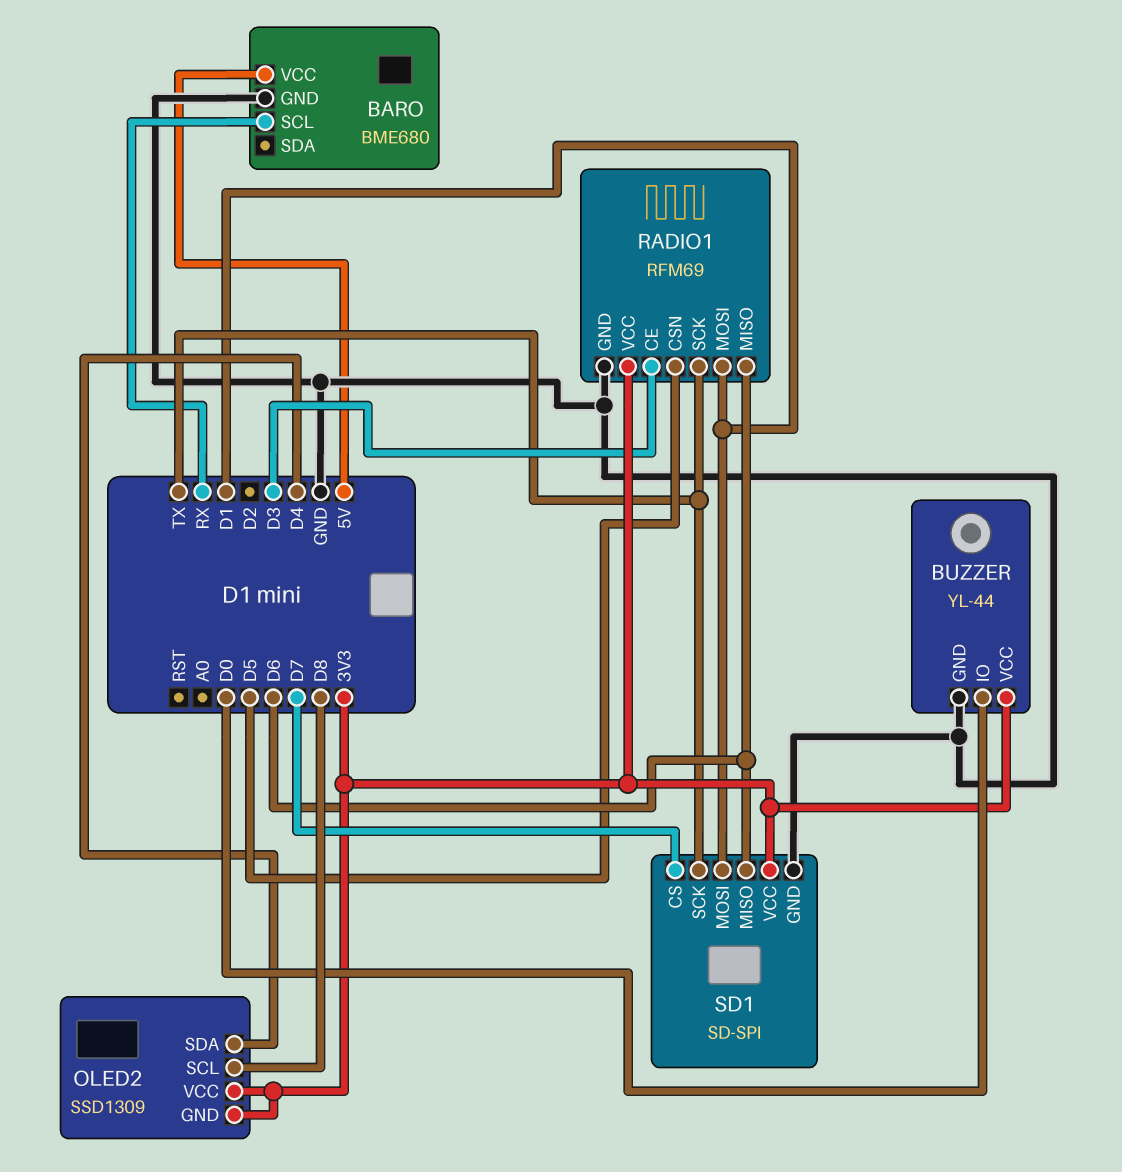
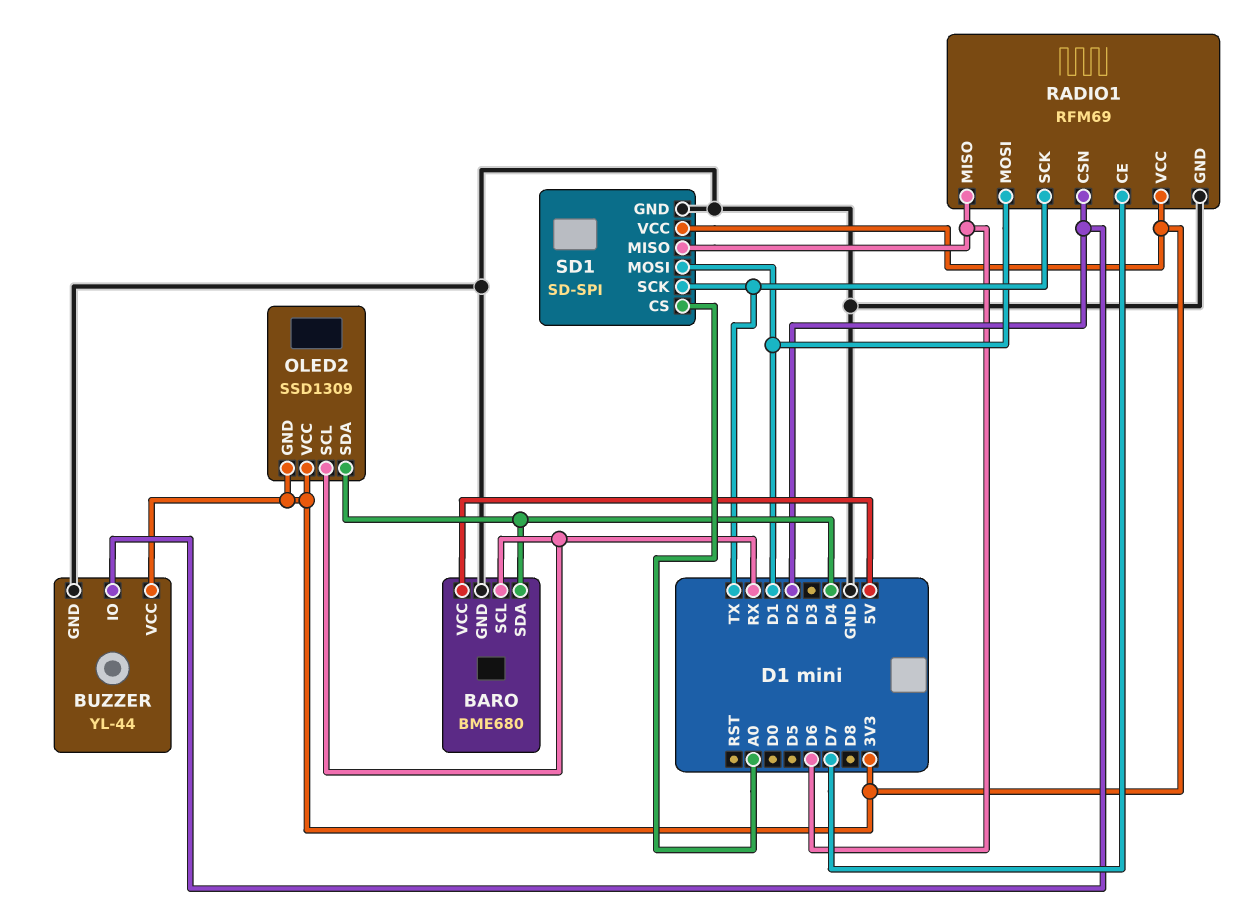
BARO pin SDA: none -> D4
BUZZER pin IO: D0 -> D2
OLED2 pin SCL: D8 -> RX
RADIO1 pin CE: D3 -> D7
RADIO1 pin CSN: D5 -> D2
SD1 pin CS: D7 -> A0

